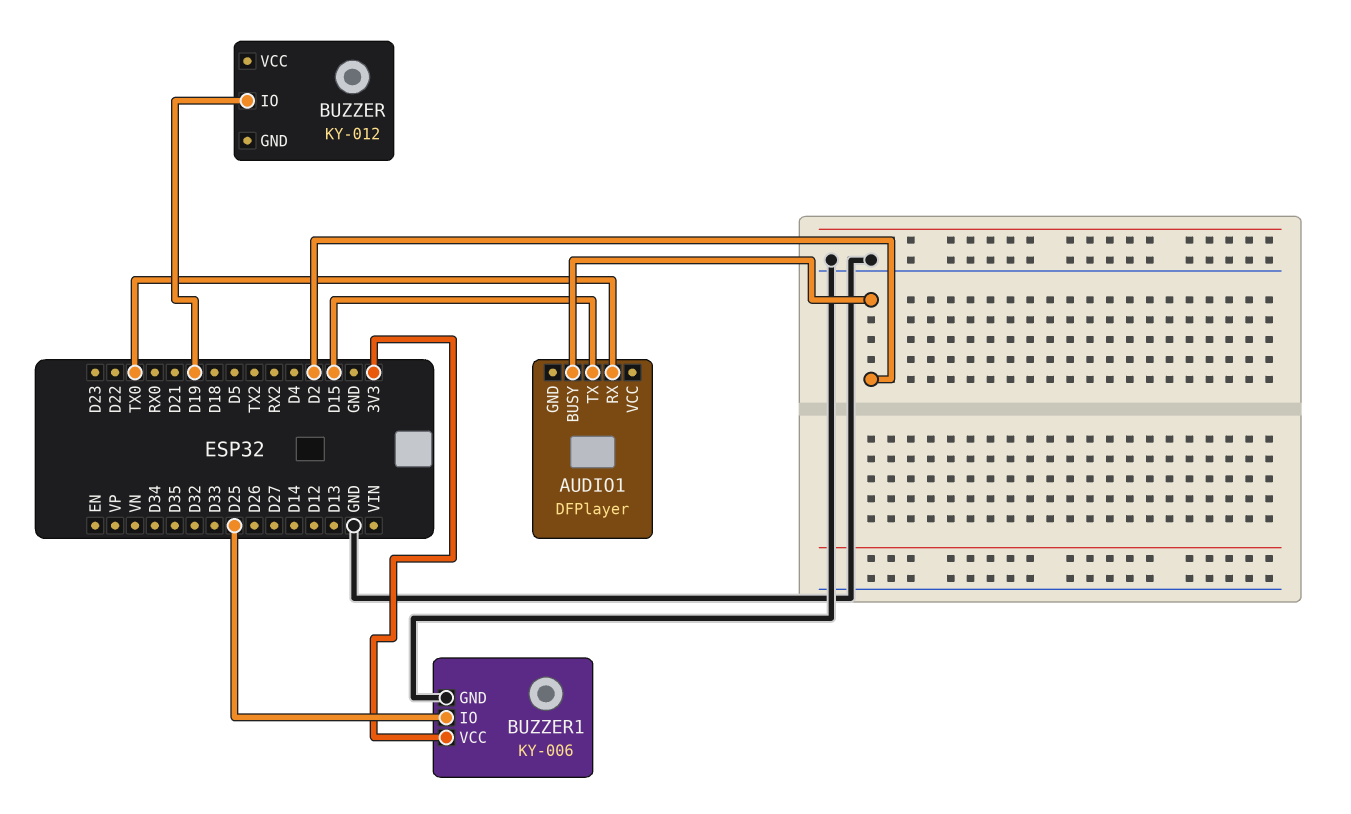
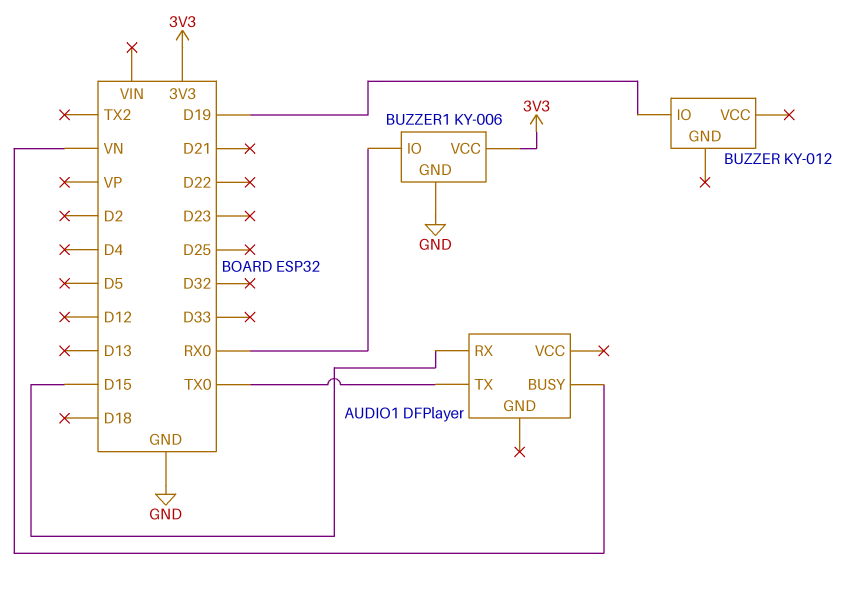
AUDIO1 pin BUSY: D2 -> VN
AUDIO1 pin RX: TX0 -> D15
AUDIO1 pin TX: D15 -> TX0
BUZZER1 pin IO: D25 -> RX0

